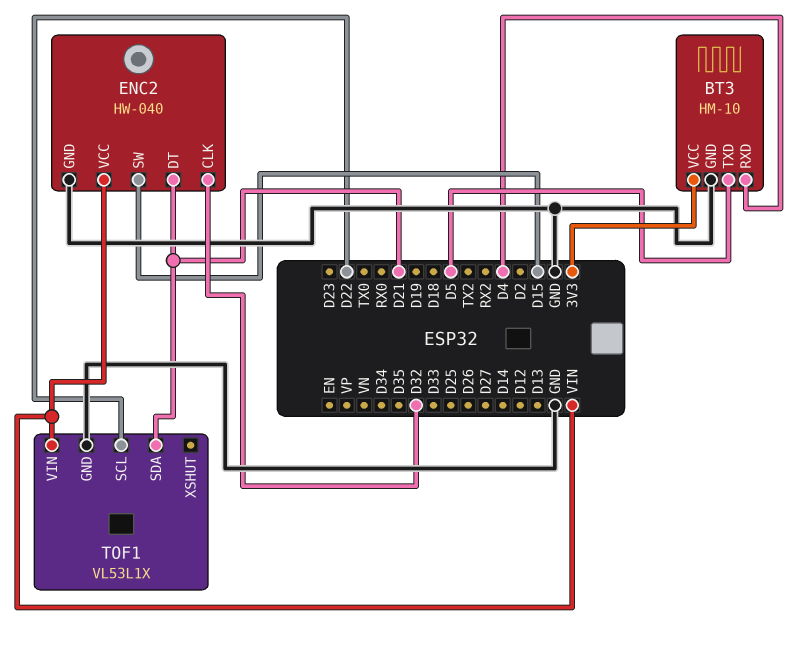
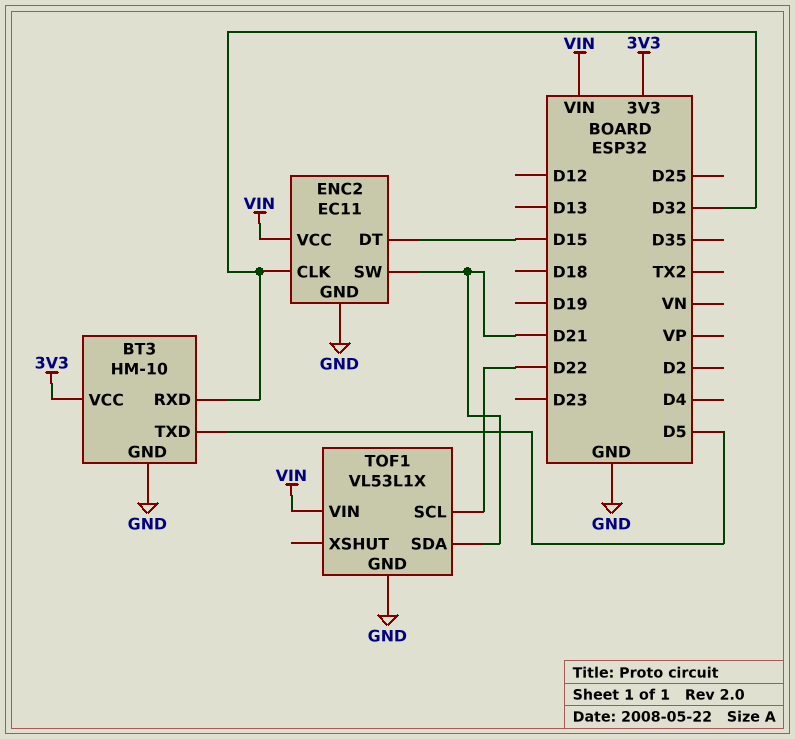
BT3 pin RXD: D4 -> D32
ENC2: HW-040 -> EC11
ENC2 pin DT: D21 -> D15
ENC2 pin SW: D15 -> D21

